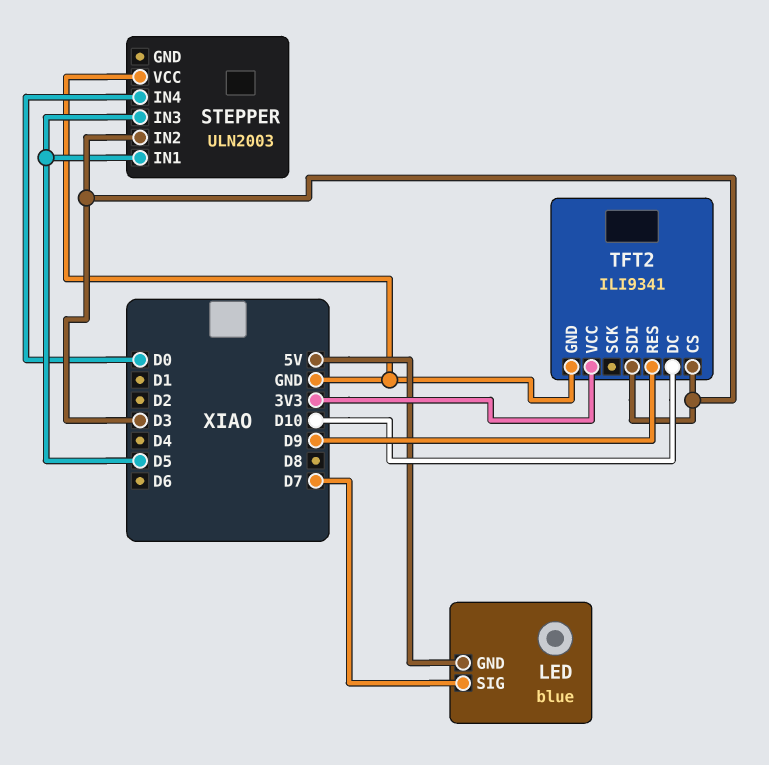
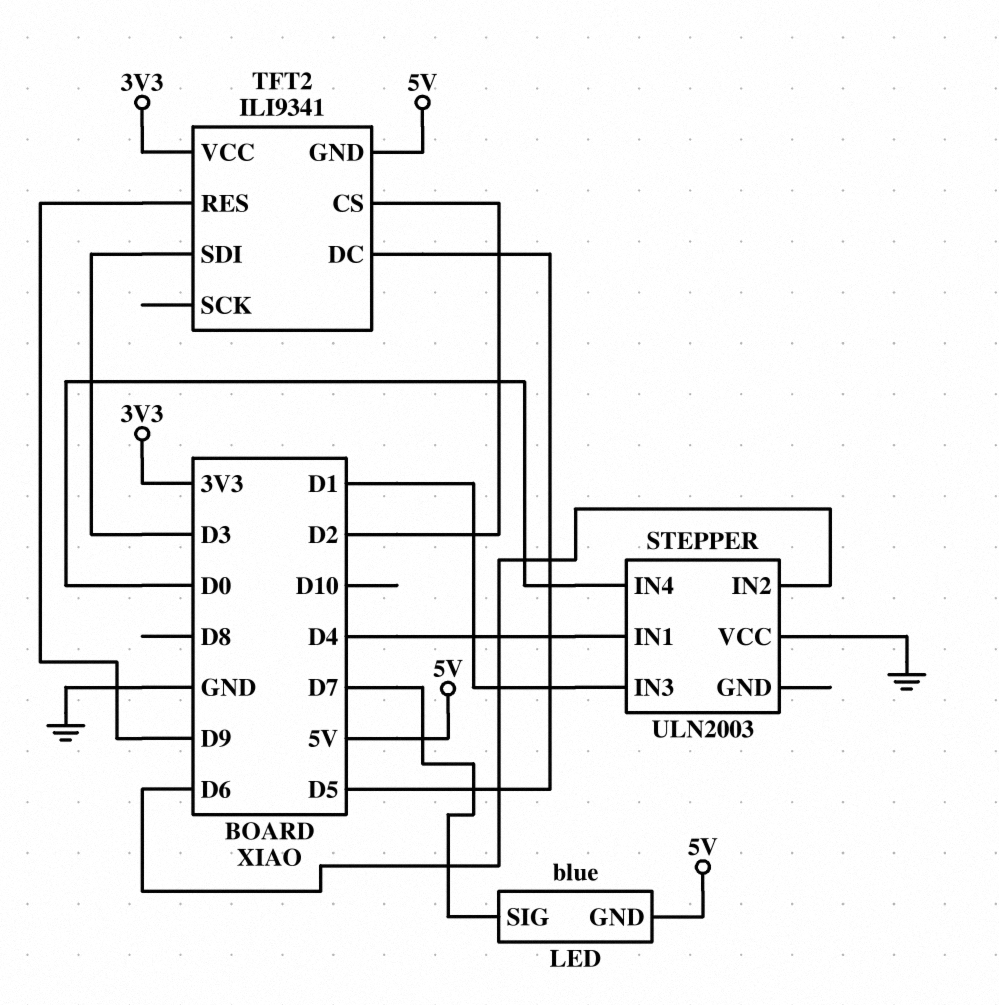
STEPPER pin IN1: D5 -> D4
STEPPER pin IN2: D3 -> D6
STEPPER pin IN3: D5 -> D1
TFT2 pin CS: D3 -> D2
TFT2 pin DC: D10 -> D5
TFT2 pin GND: GND -> 5V

